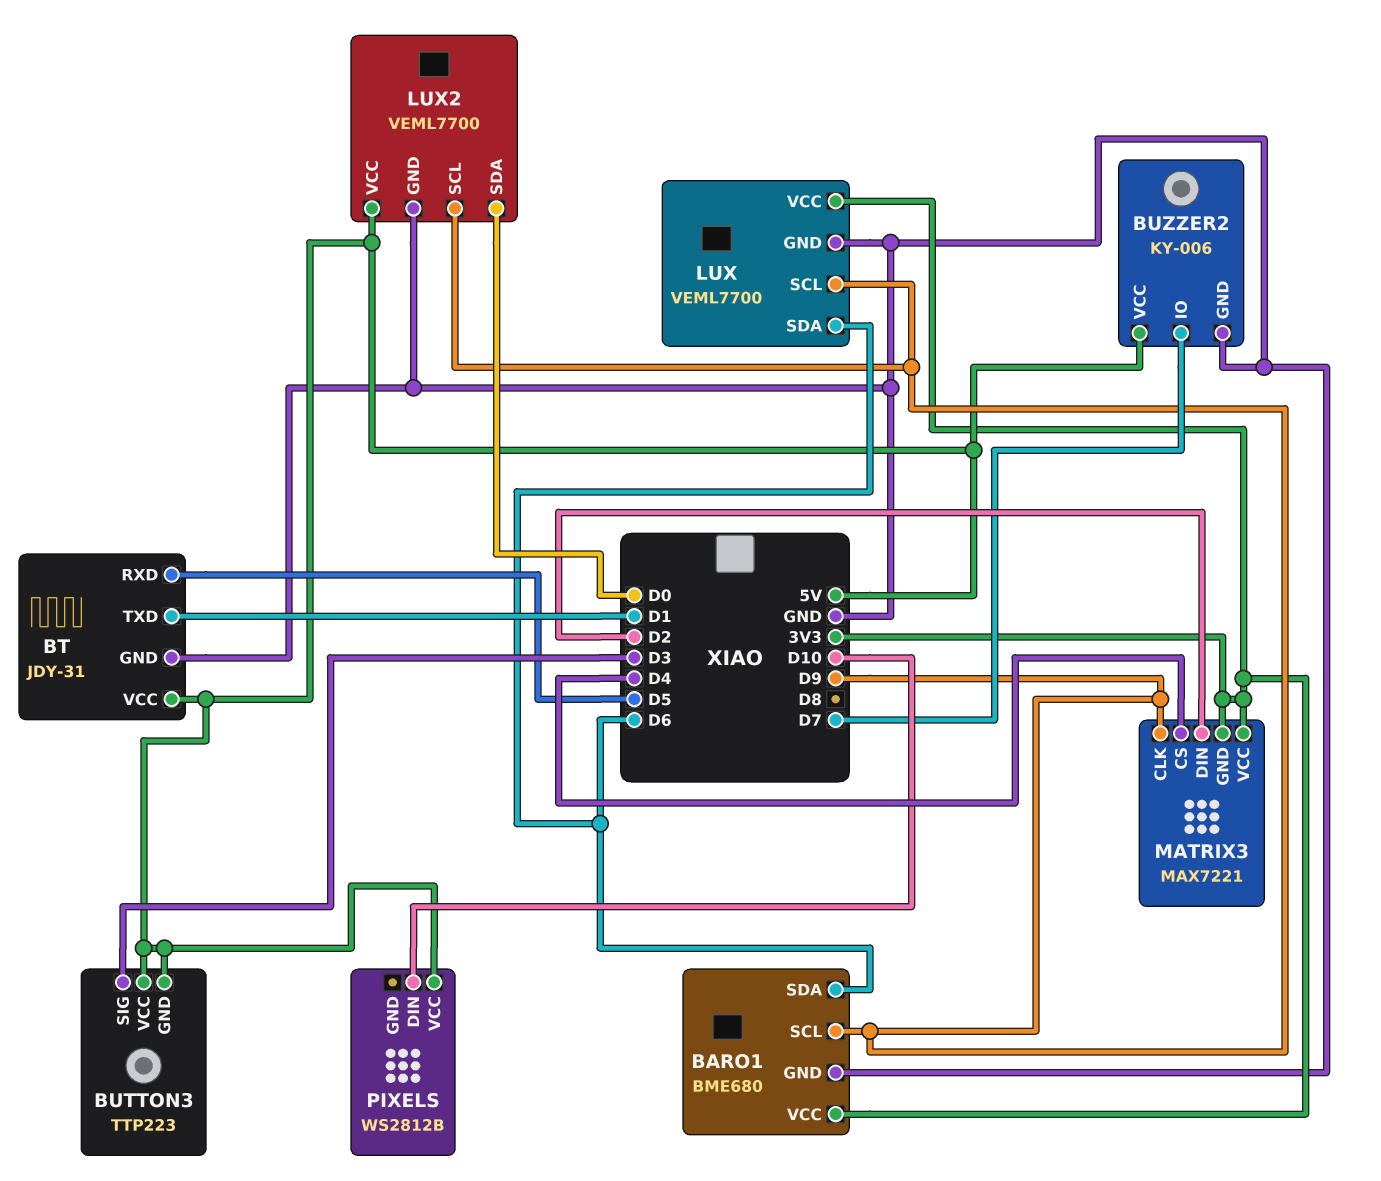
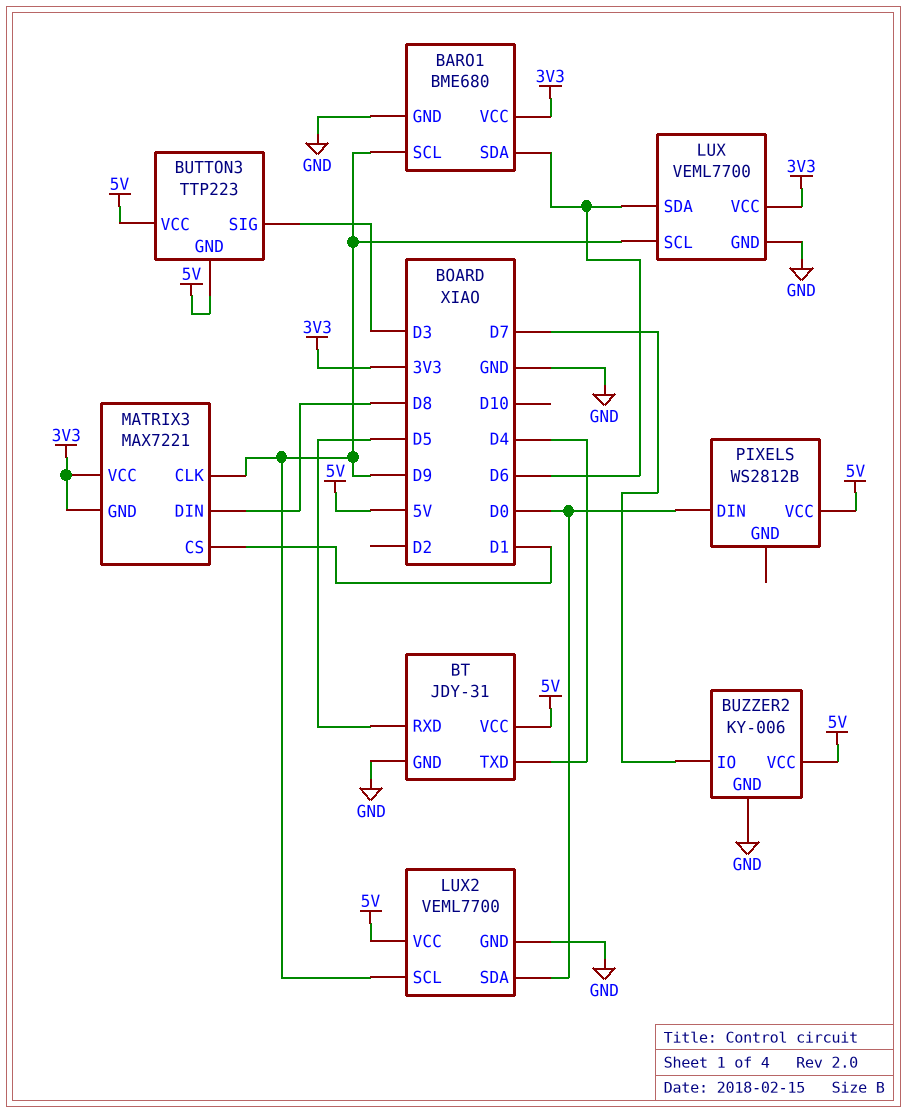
BT pin TXD: D1 -> D4
MATRIX3 pin CS: D4 -> D1
MATRIX3 pin DIN: D2 -> D8
PIXELS pin DIN: D10 -> D0

